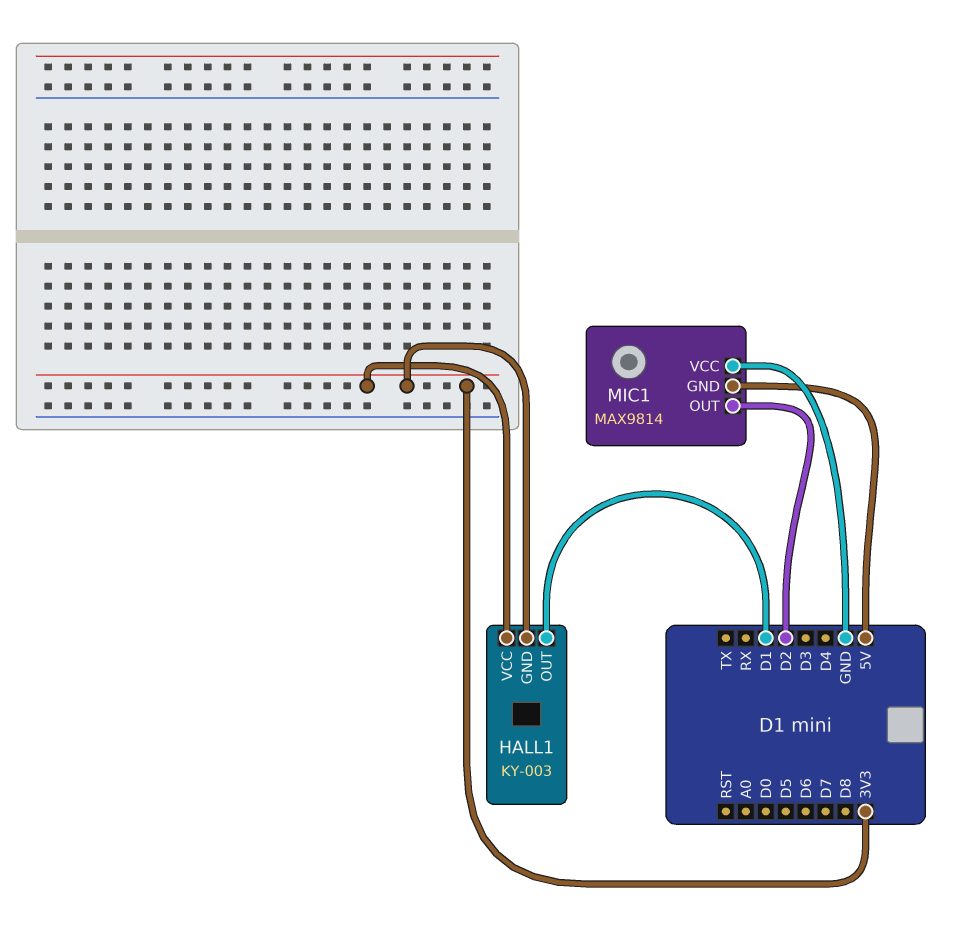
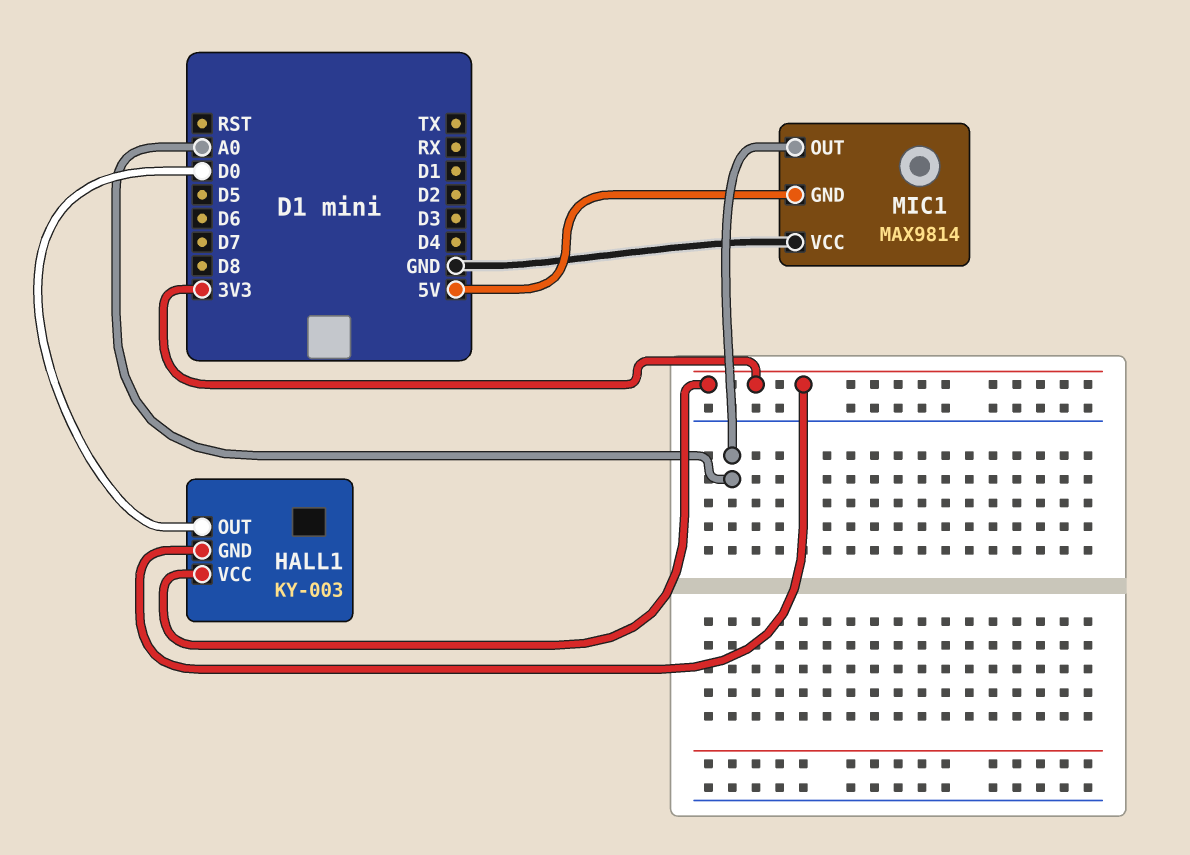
HALL1 pin OUT: D1 -> D0
MIC1 pin OUT: D2 -> A0

